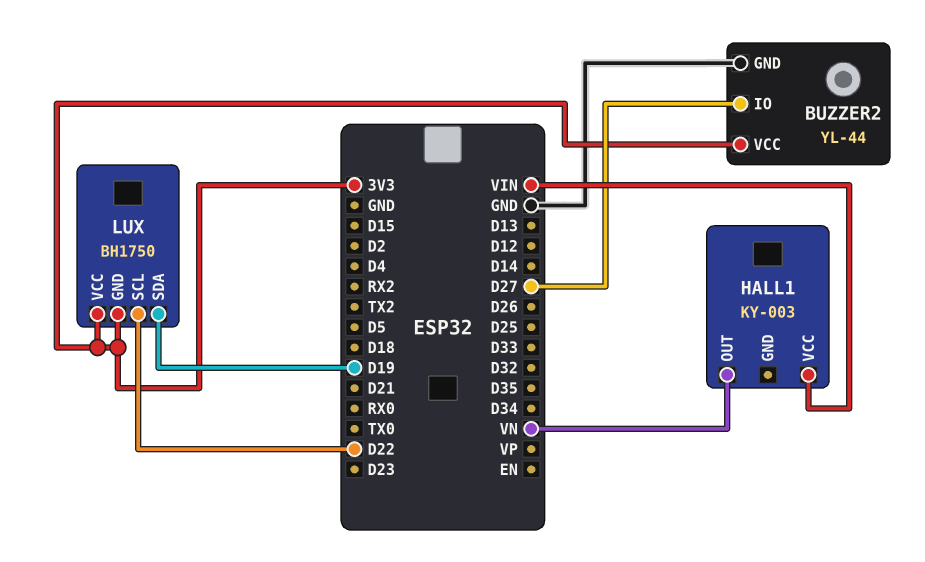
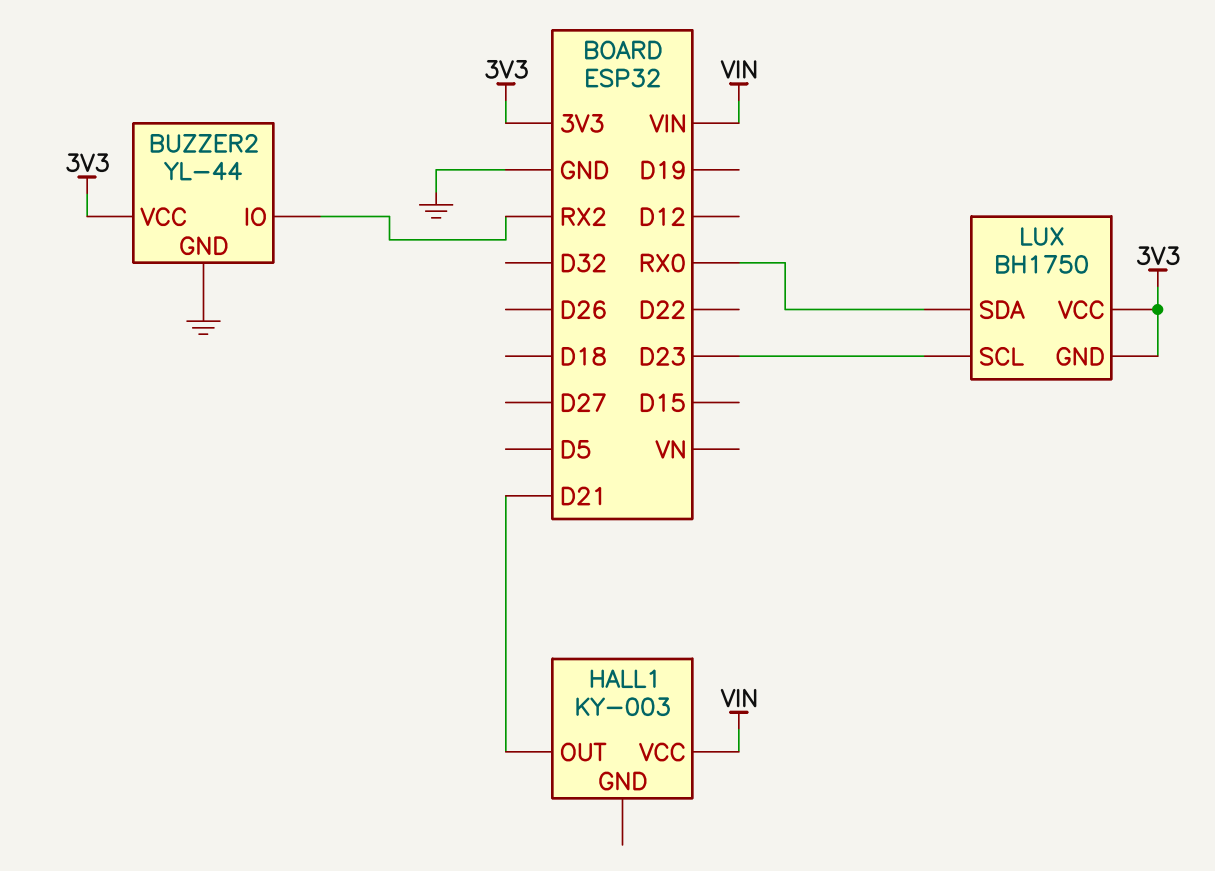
BUZZER2 pin IO: D27 -> RX2
HALL1 pin OUT: VN -> D21
LUX pin SCL: D22 -> D23
LUX pin SDA: D19 -> RX0

